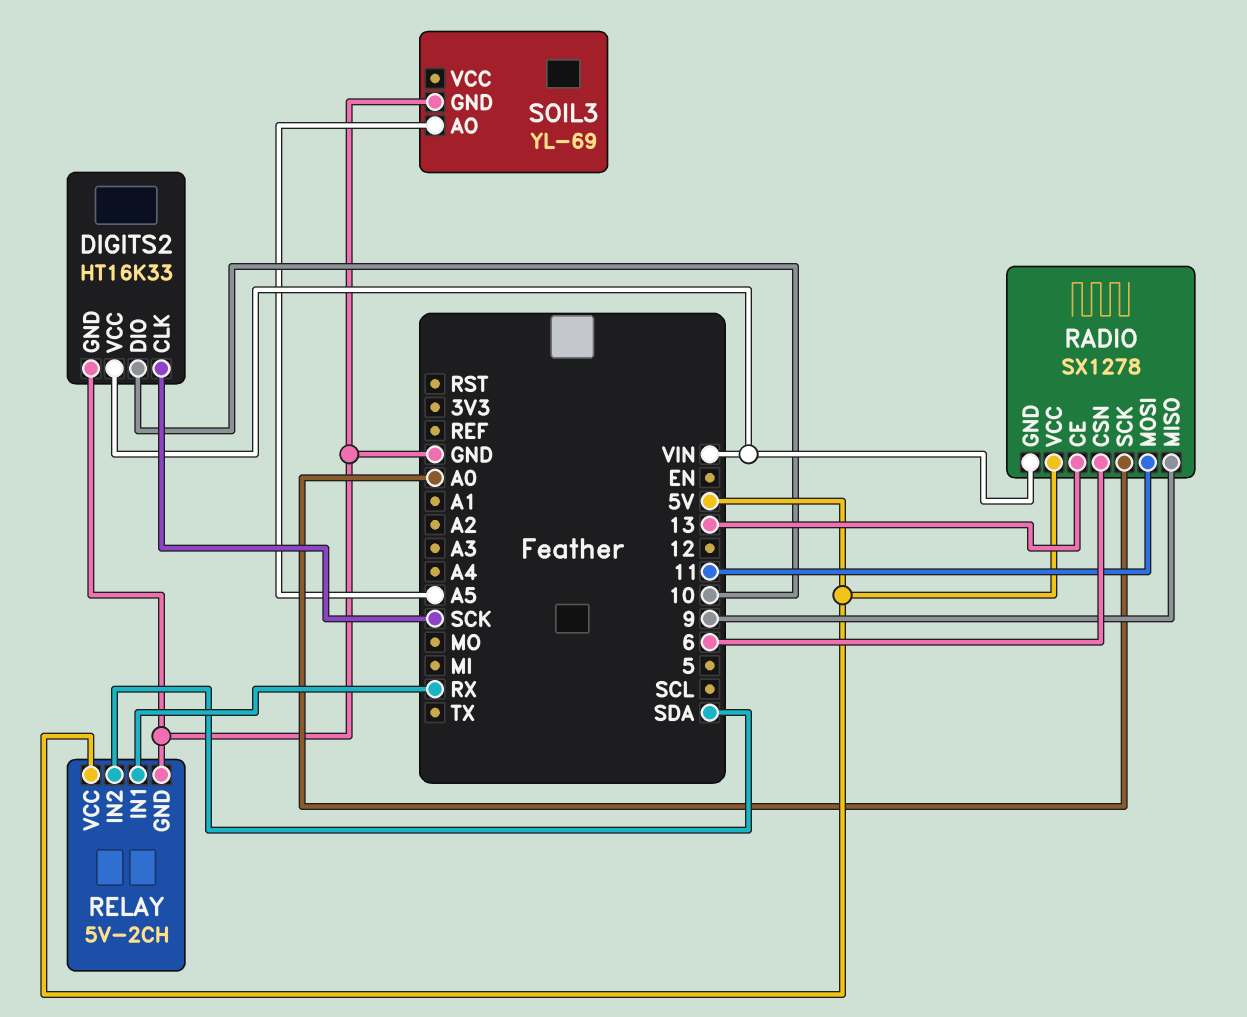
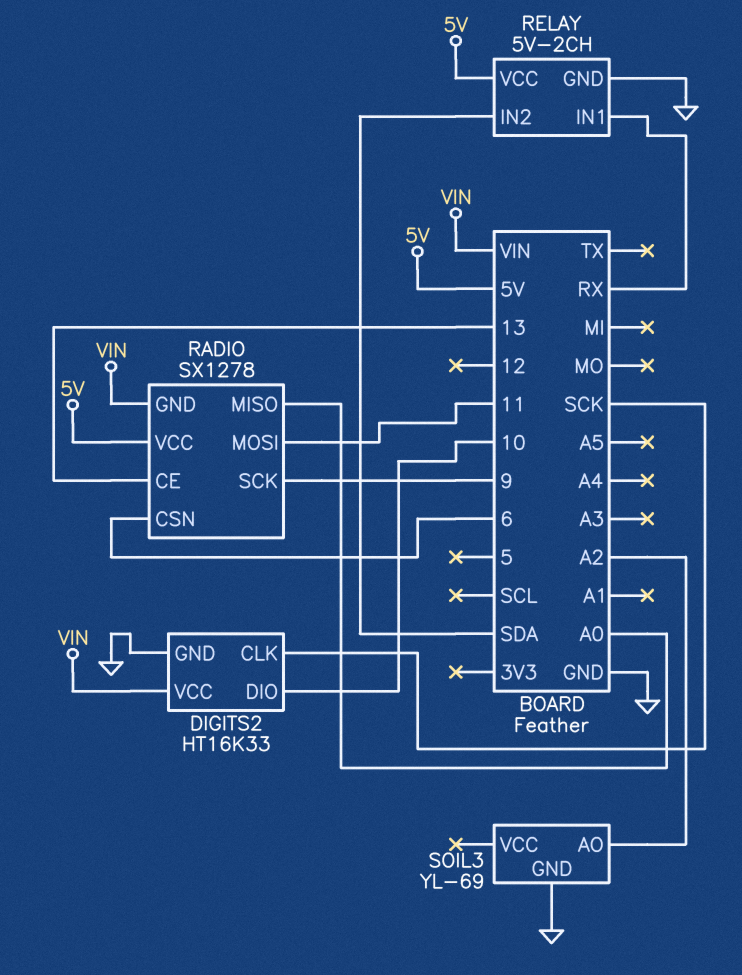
RADIO pin MISO: 9 -> A0
RADIO pin SCK: A0 -> 9
SOIL3 pin AO: A5 -> A2

